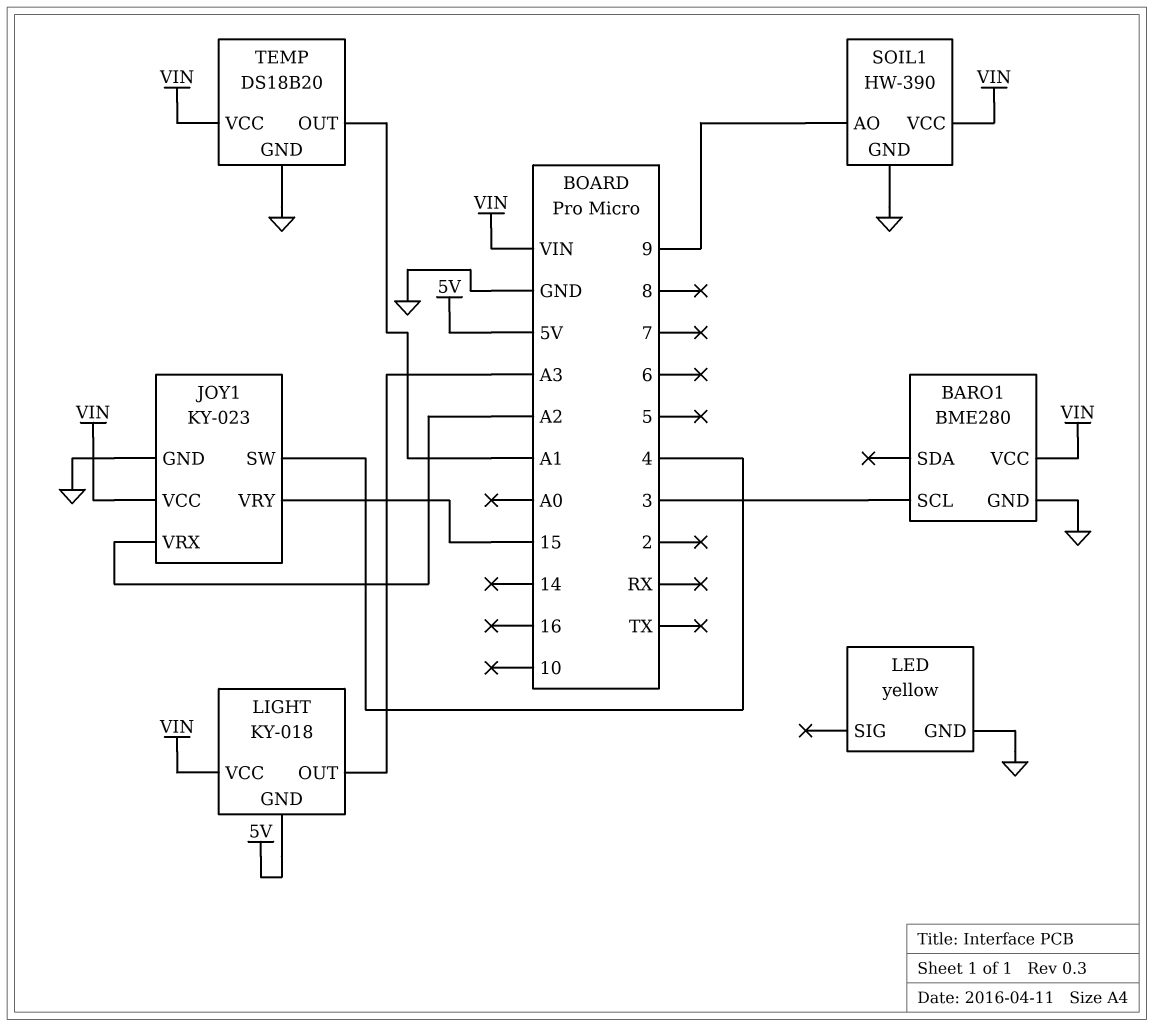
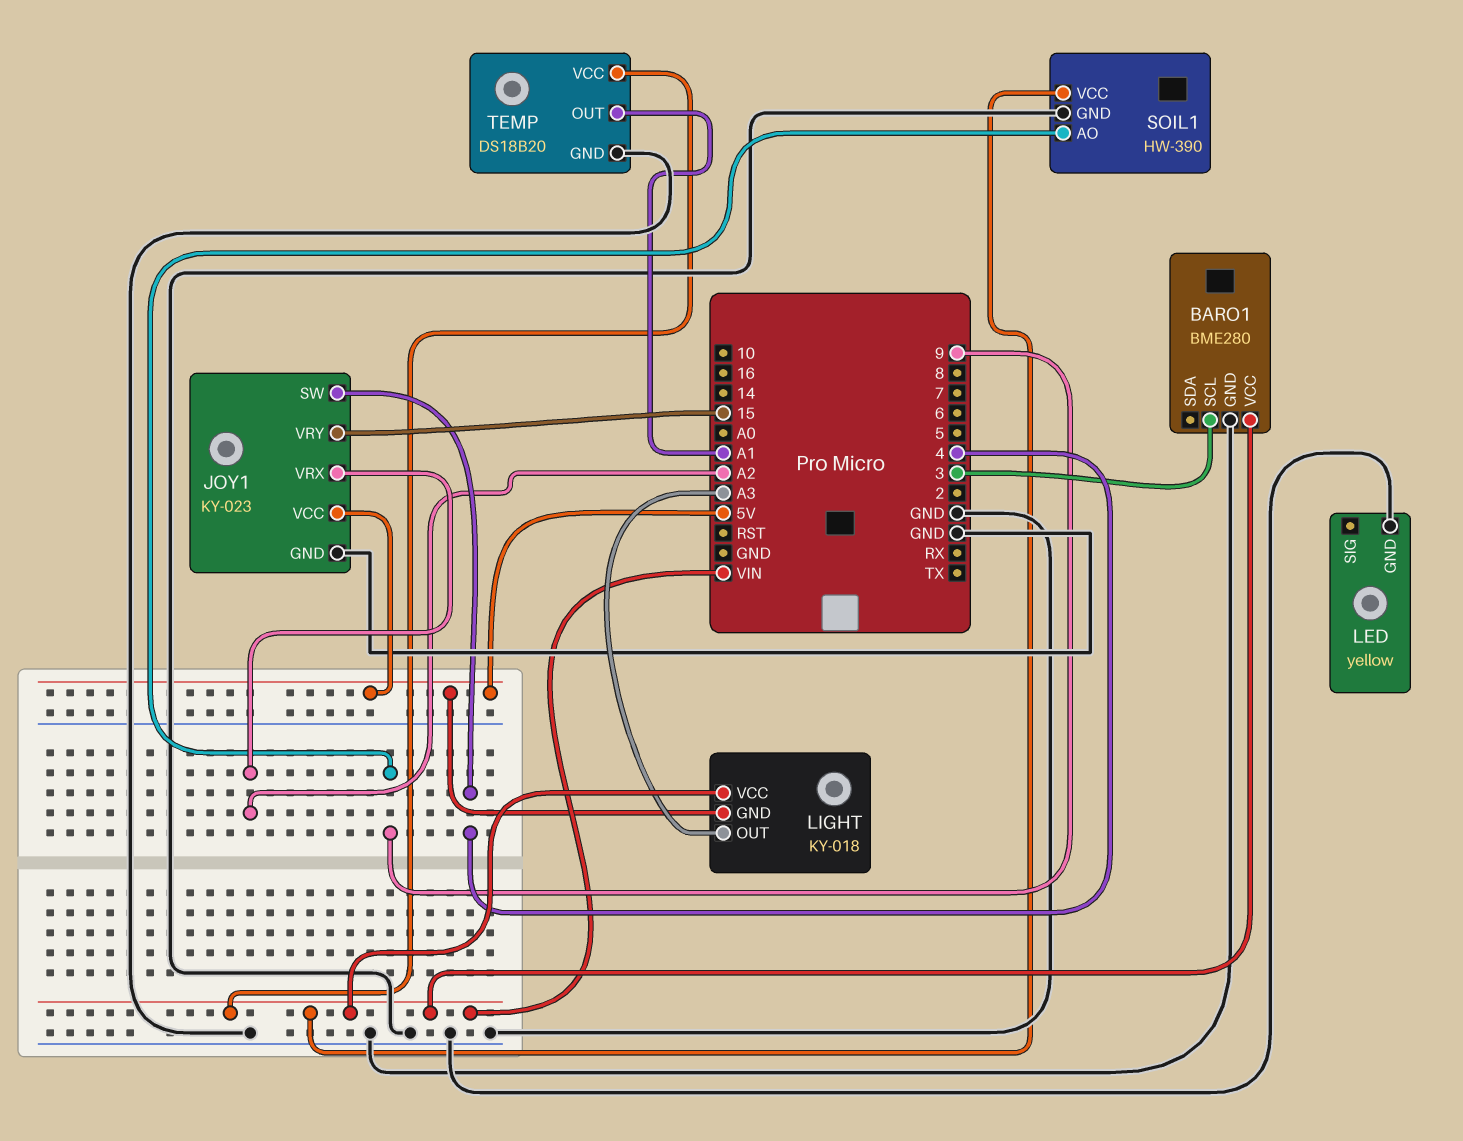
JOY1 pin VCC: VIN -> 5V

